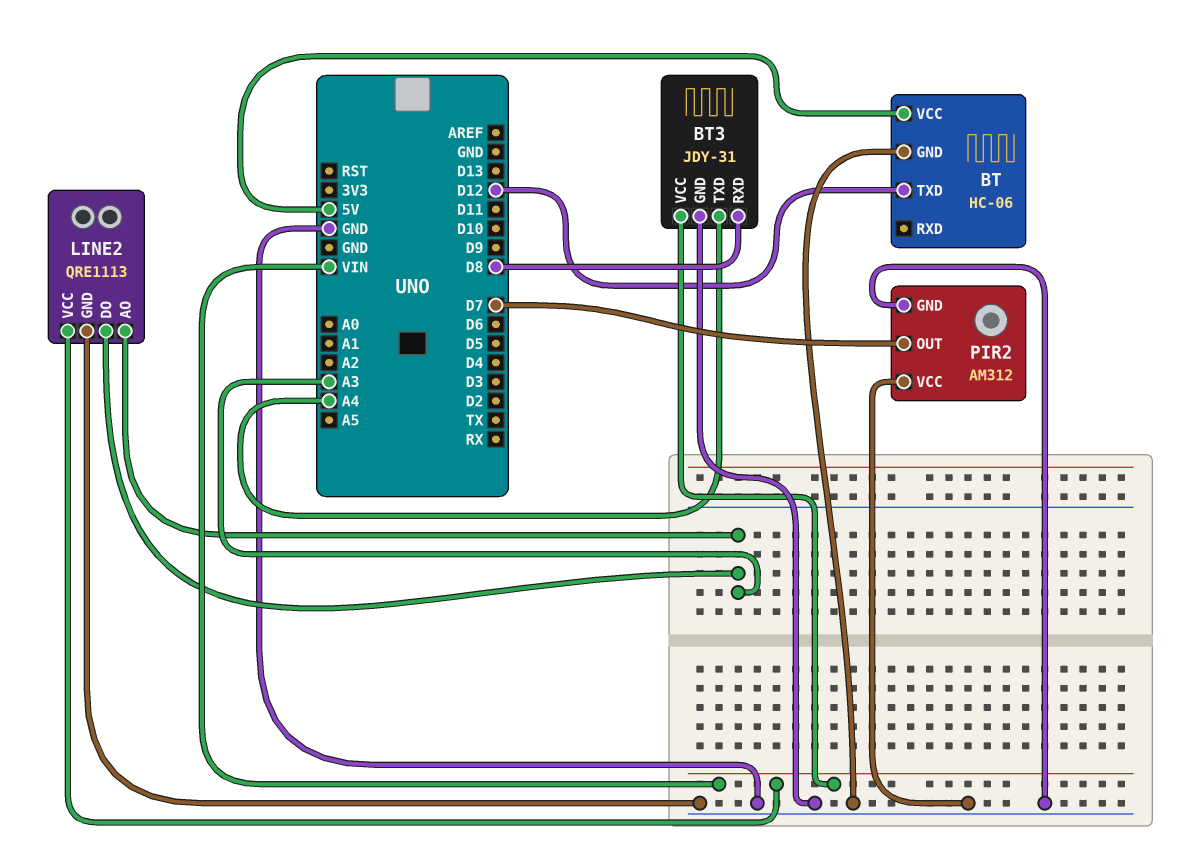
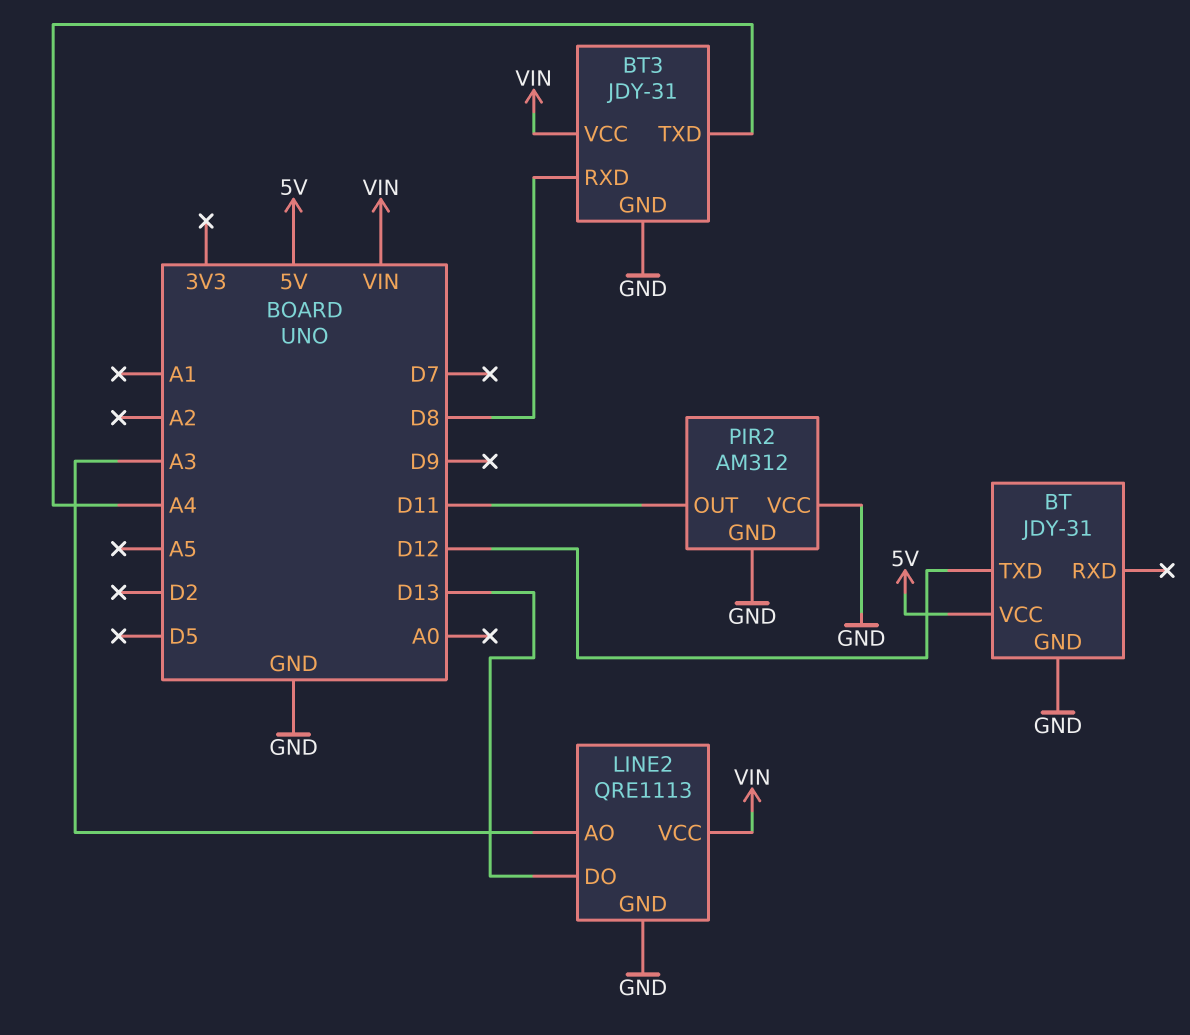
BT: HC-06 -> JDY-31
LINE2 pin DO: A3 -> D13
PIR2 pin OUT: D7 -> D11

